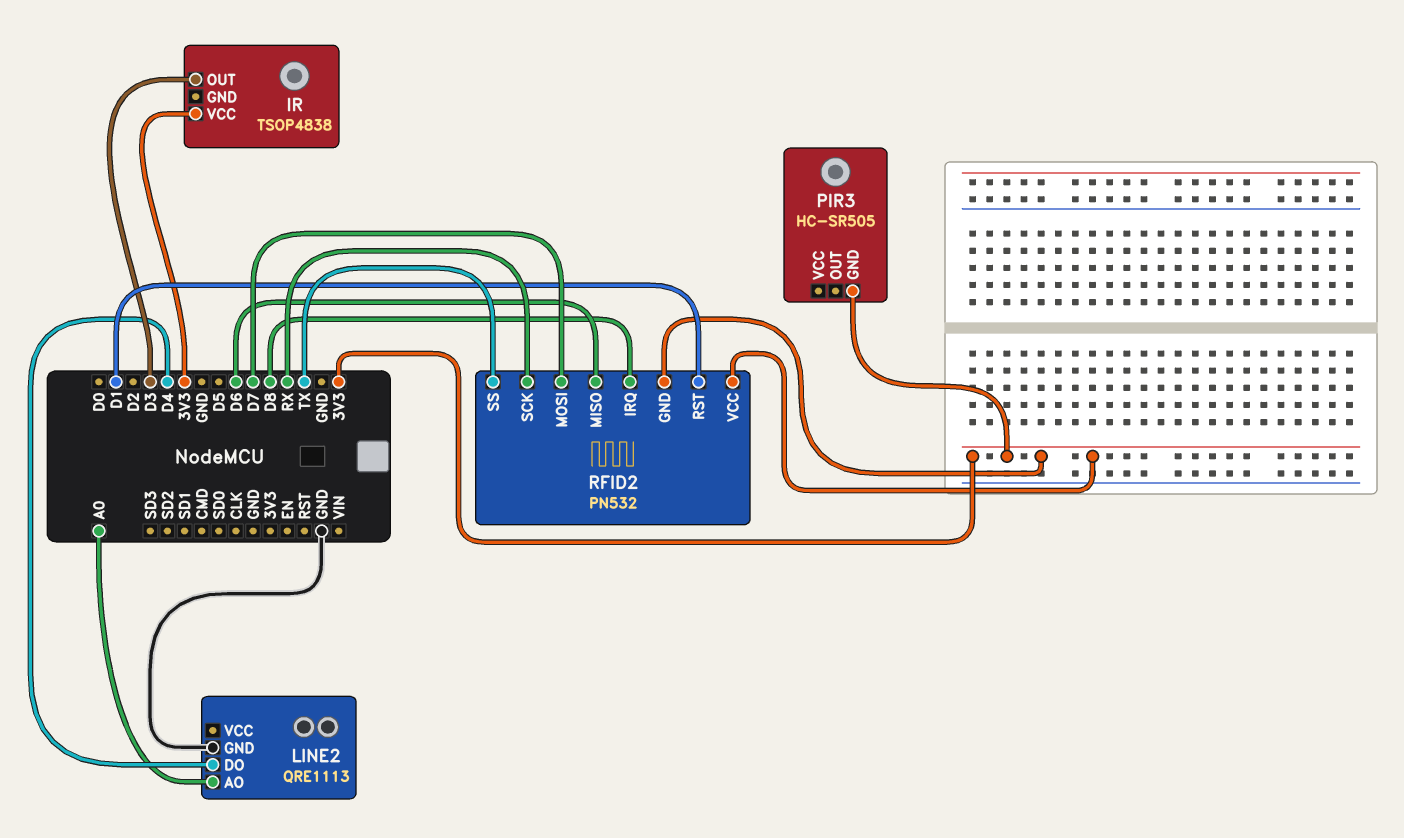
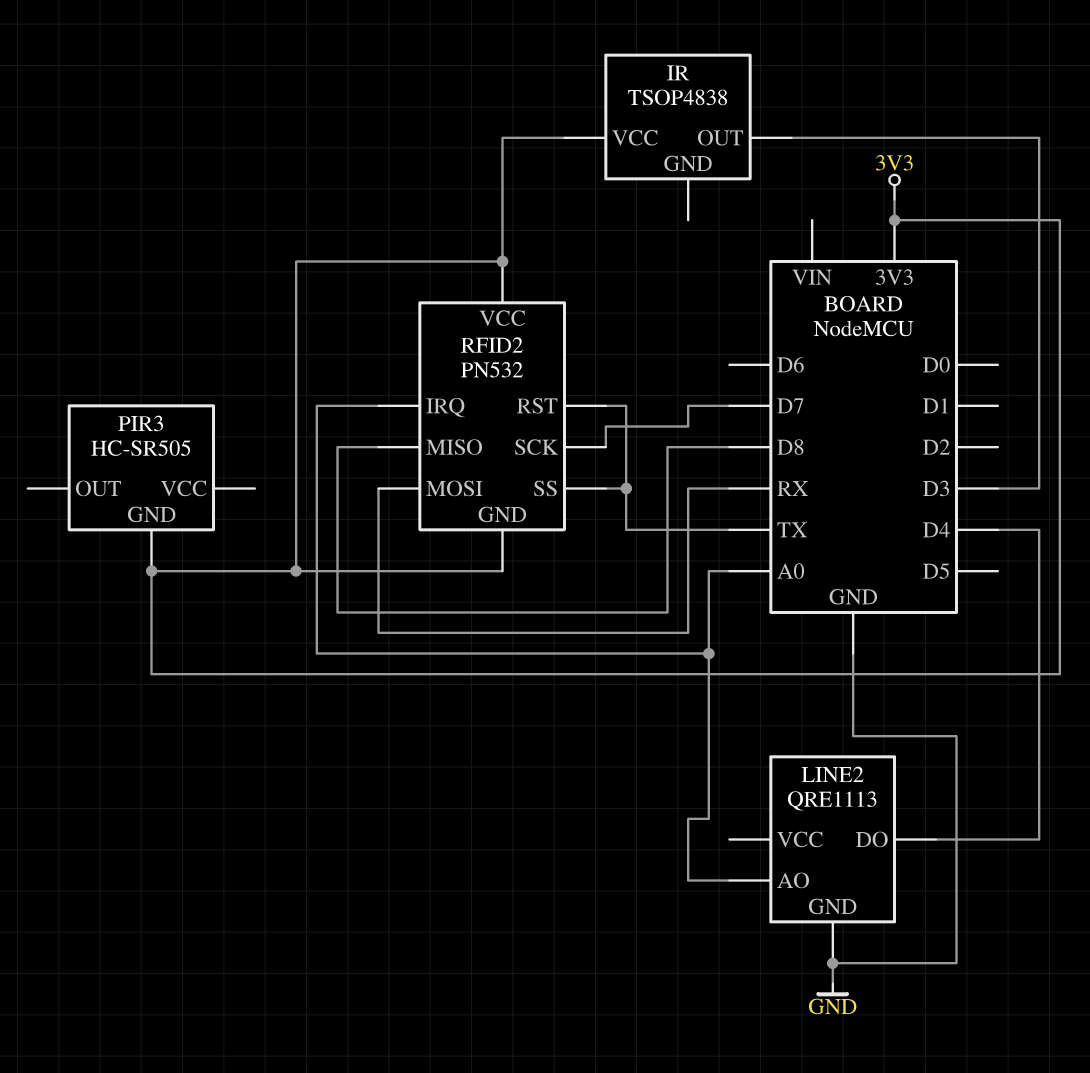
RFID2 pin IRQ: D8 -> A0
RFID2 pin MISO: D6 -> D8
RFID2 pin MOSI: D7 -> RX
RFID2 pin RST: D1 -> TX
RFID2 pin SCK: RX -> D7

